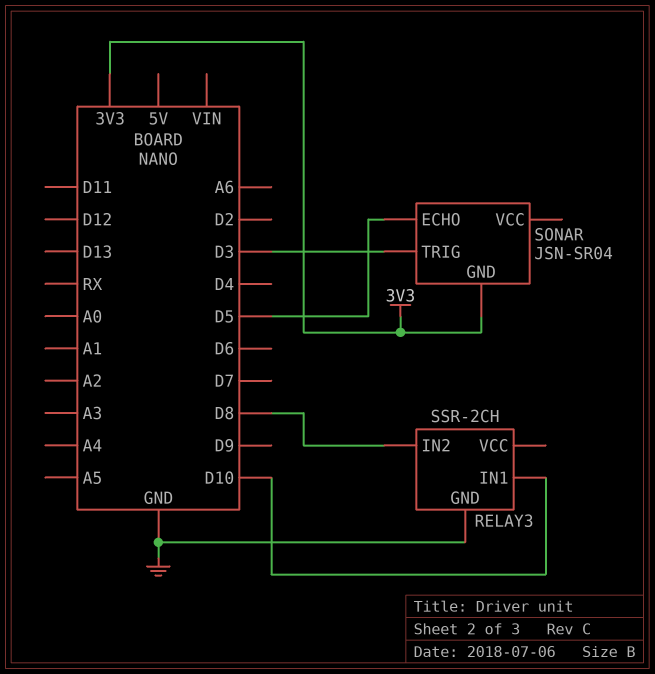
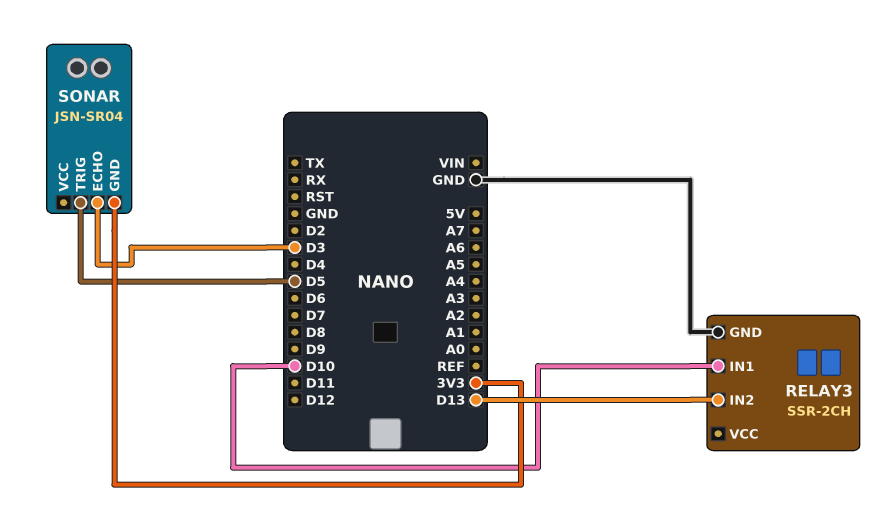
RELAY3 pin IN2: D8 -> D13
SONAR pin ECHO: D5 -> D3
SONAR pin TRIG: D3 -> D5

